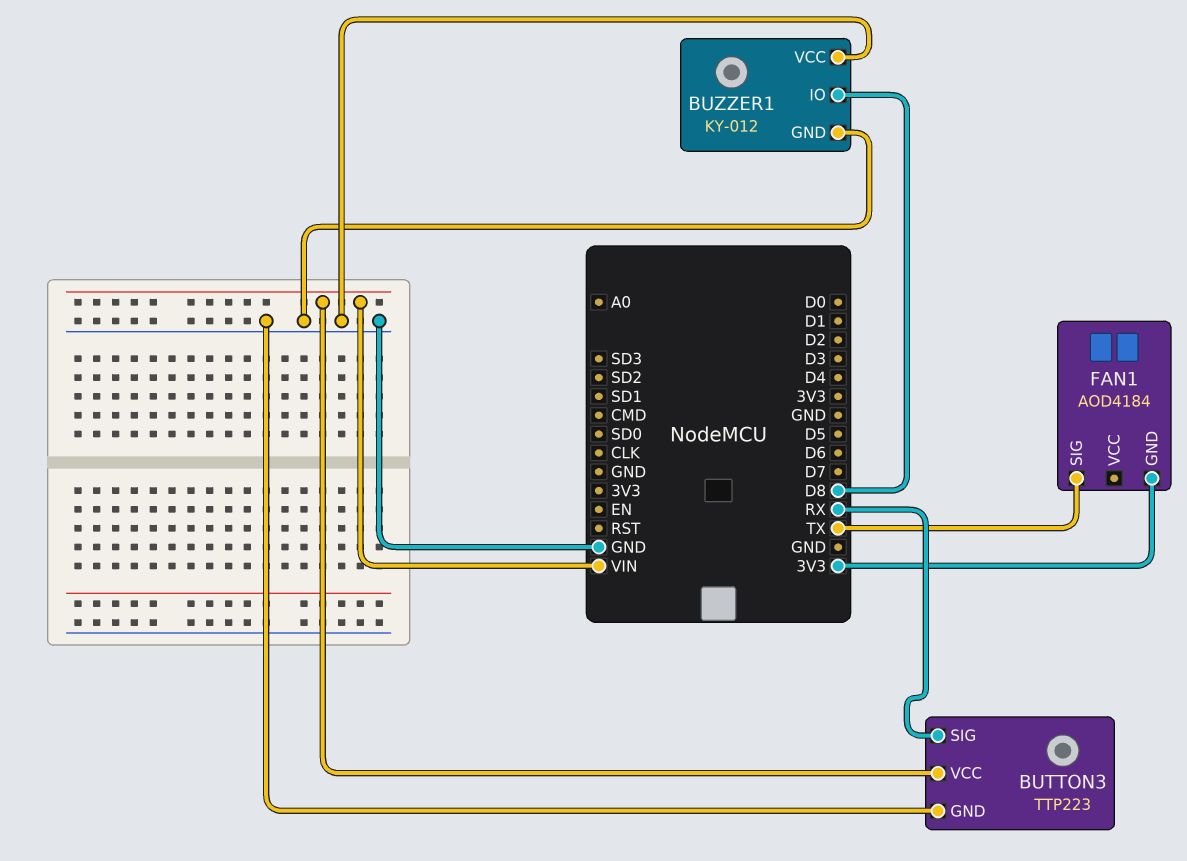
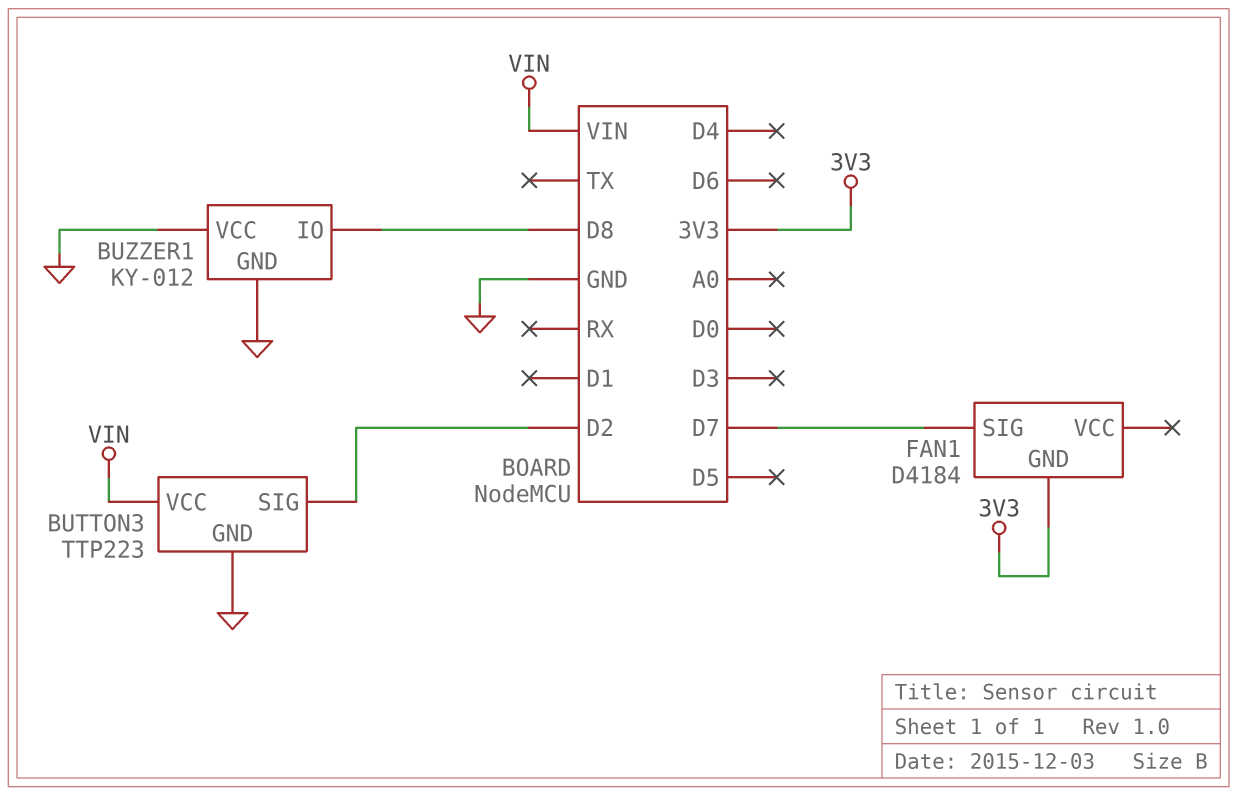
BUTTON3 pin SIG: RX -> D2
FAN1: AOD4184 -> D4184
FAN1 pin SIG: TX -> D7

